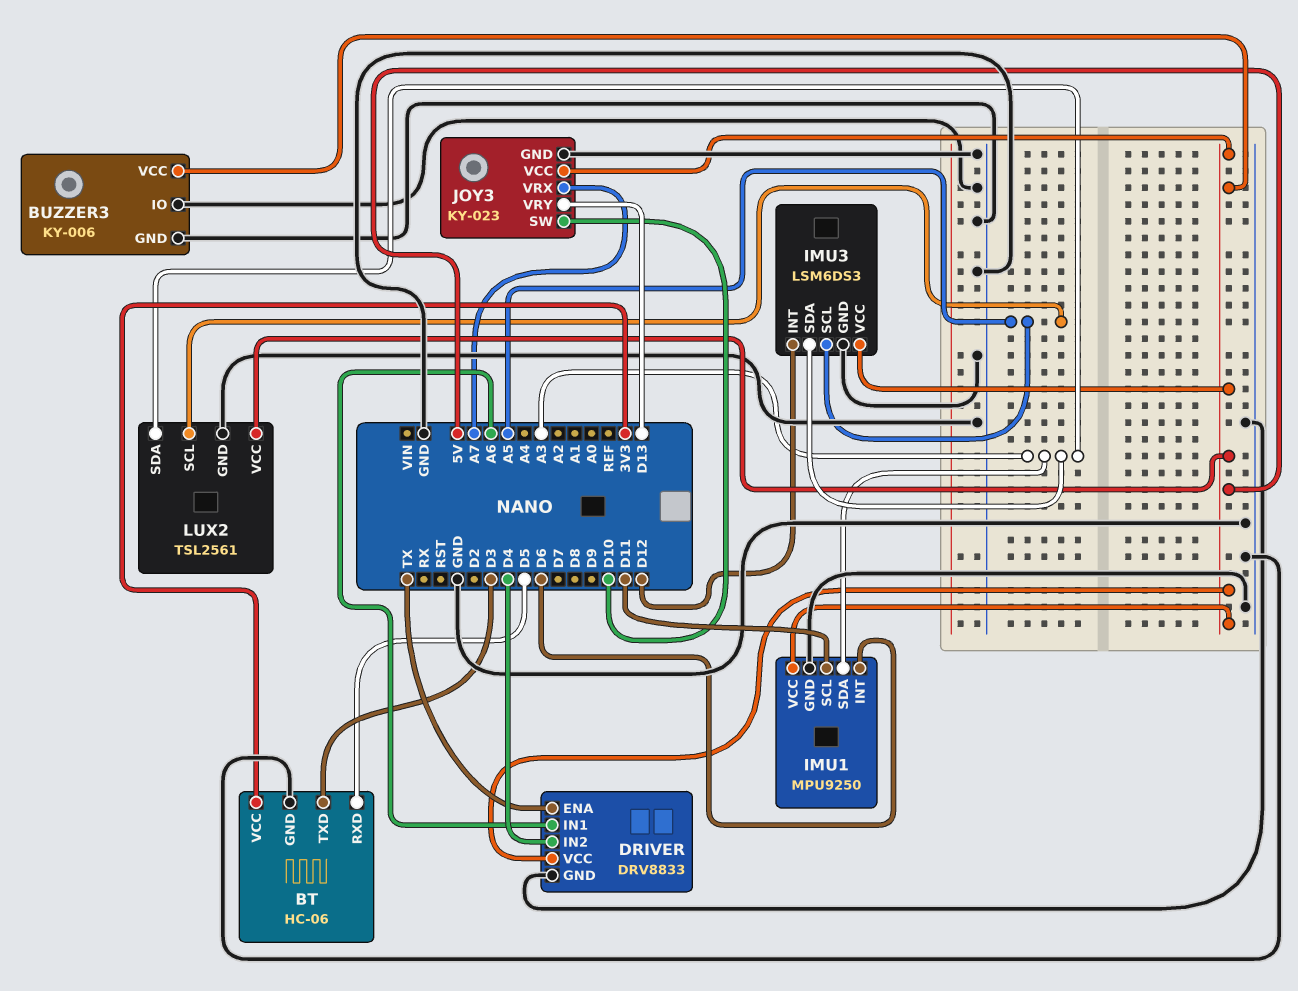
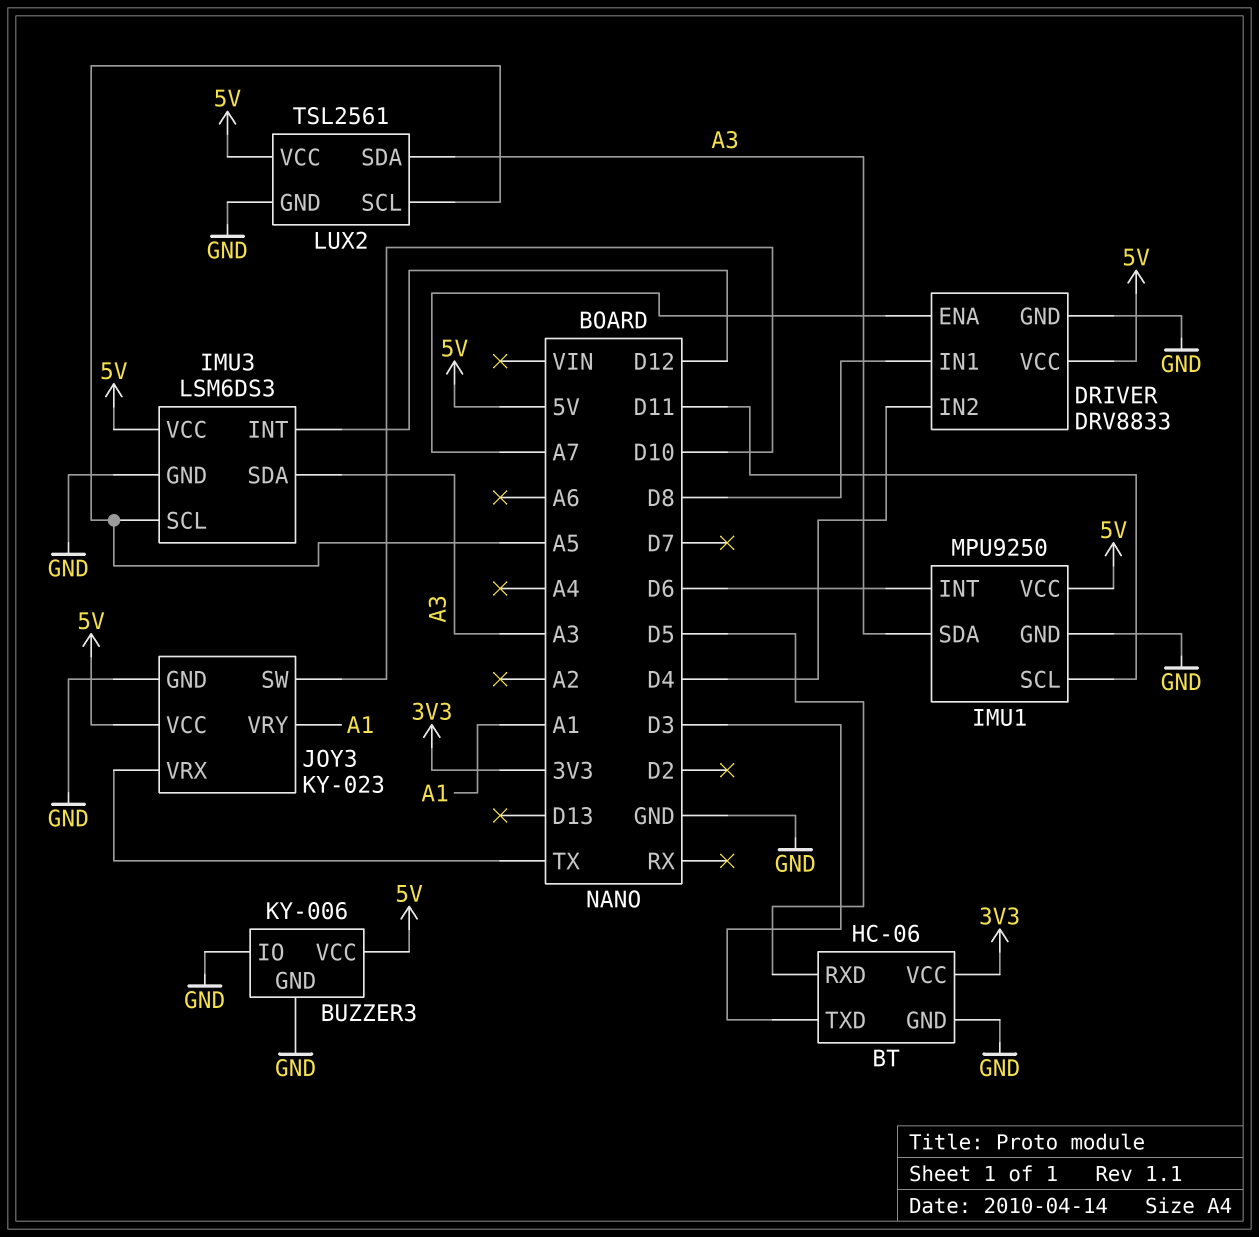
DRIVER pin ENA: TX -> A7
DRIVER pin IN1: A6 -> D8
JOY3 pin VRX: A7 -> TX
JOY3 pin VRY: D13 -> A1

